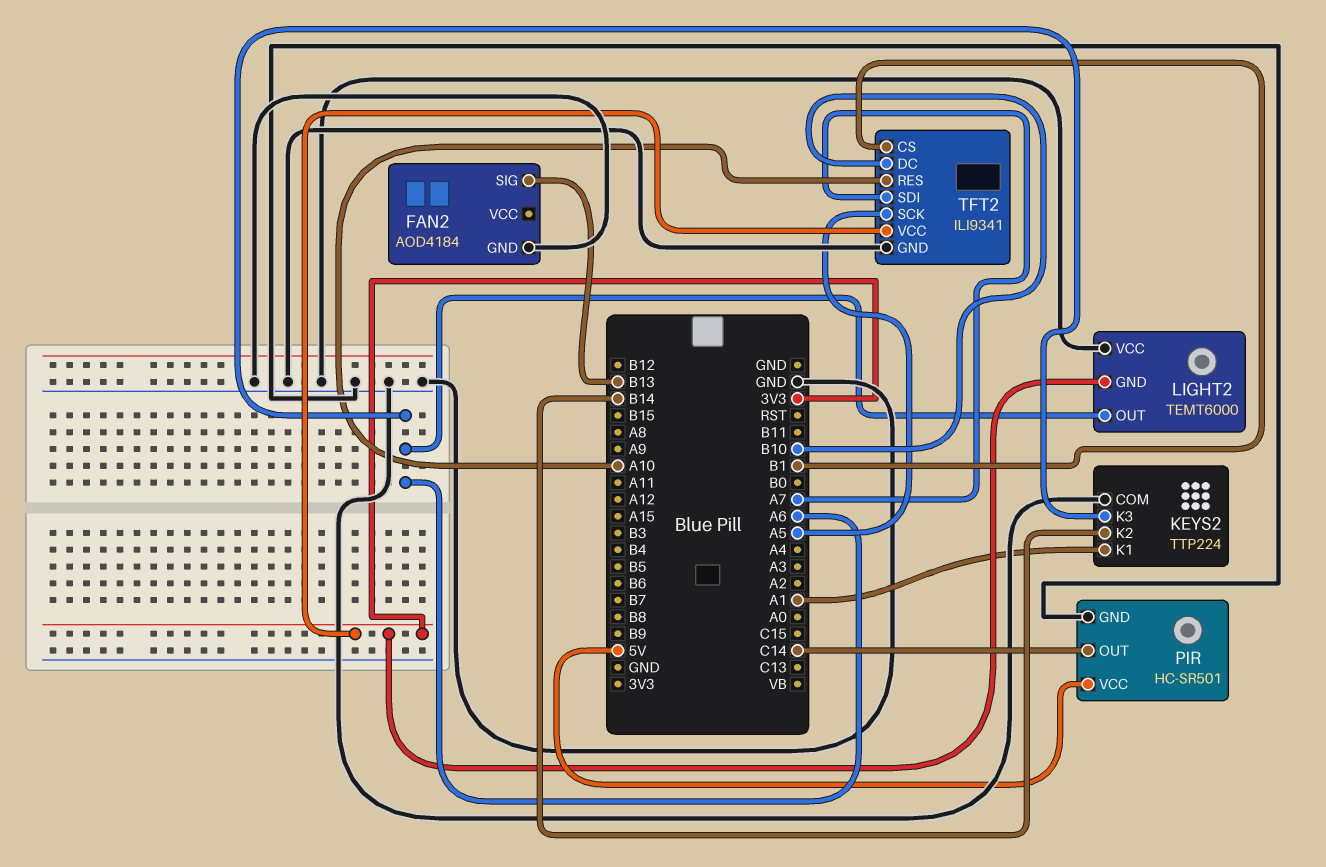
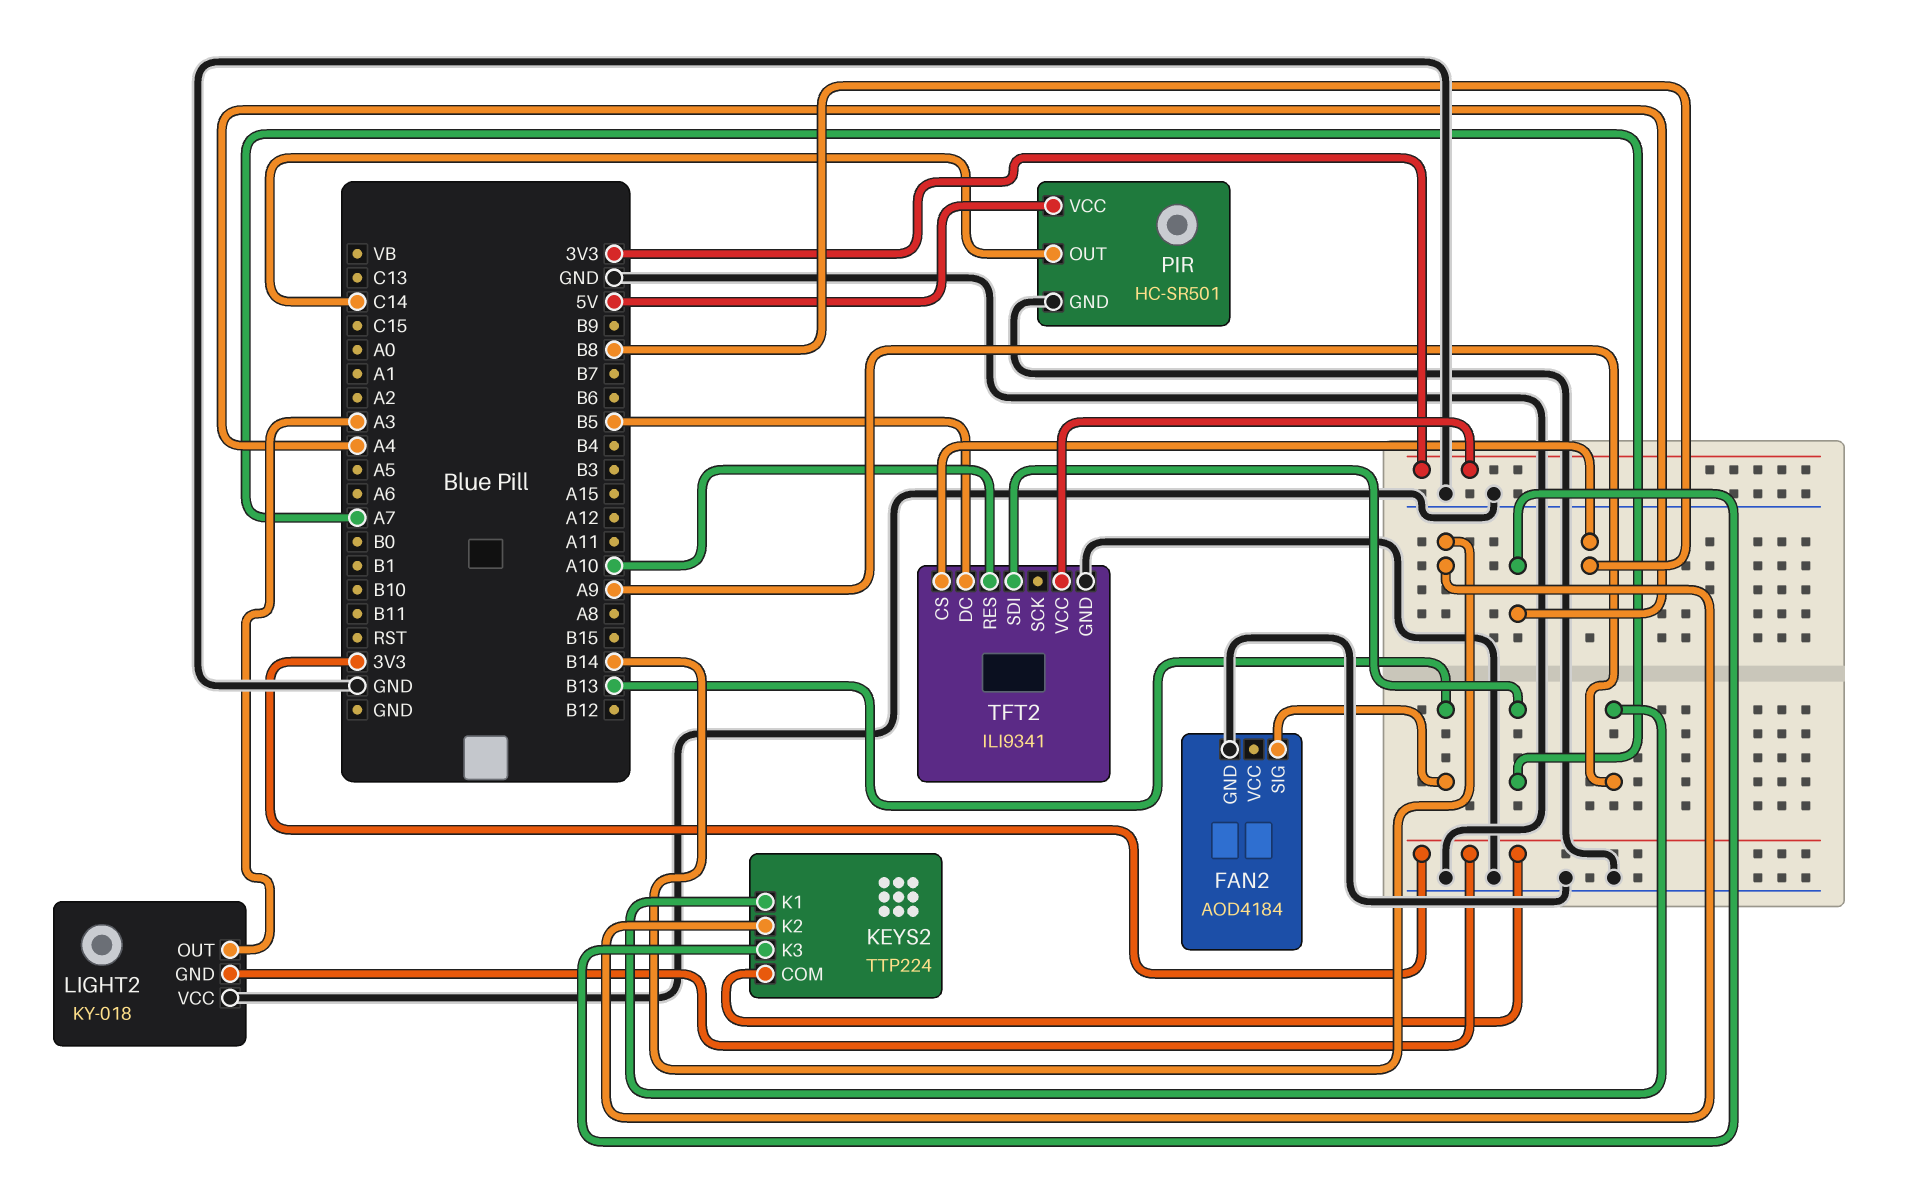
KEYS2 pin COM: GND -> 3V3
KEYS2 pin K1: A1 -> A9
KEYS2 pin K3: A6 -> A4
LIGHT2: TEMT6000 -> KY-018
LIGHT2 pin OUT: A6 -> A3
TFT2 pin CS: B1 -> B8
TFT2 pin DC: B10 -> B5
TFT2 pin SCK: A5 -> none

